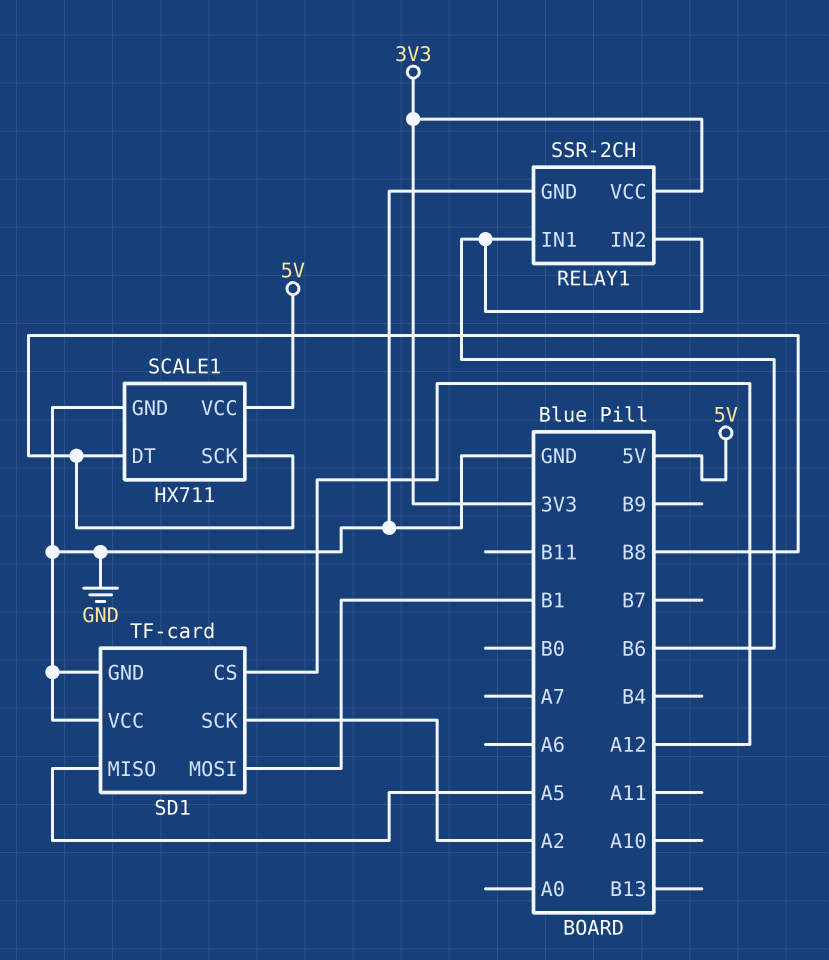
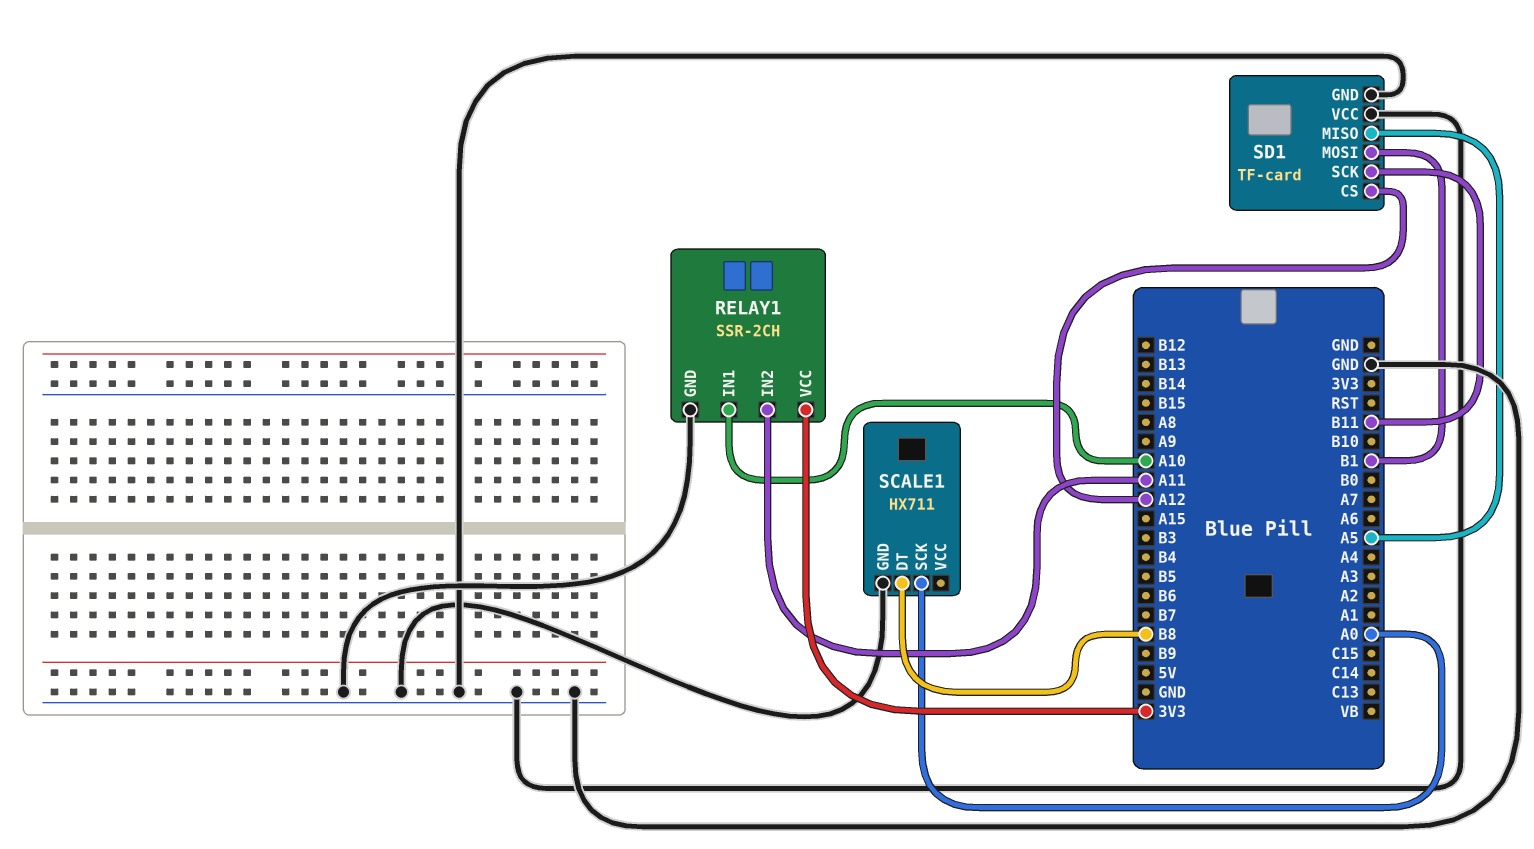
RELAY1 pin IN1: B6 -> A10
RELAY1 pin IN2: B6 -> A11
SCALE1 pin SCK: B8 -> A0
SCALE1 pin VCC: 5V -> none
SD1 pin SCK: A2 -> B11

